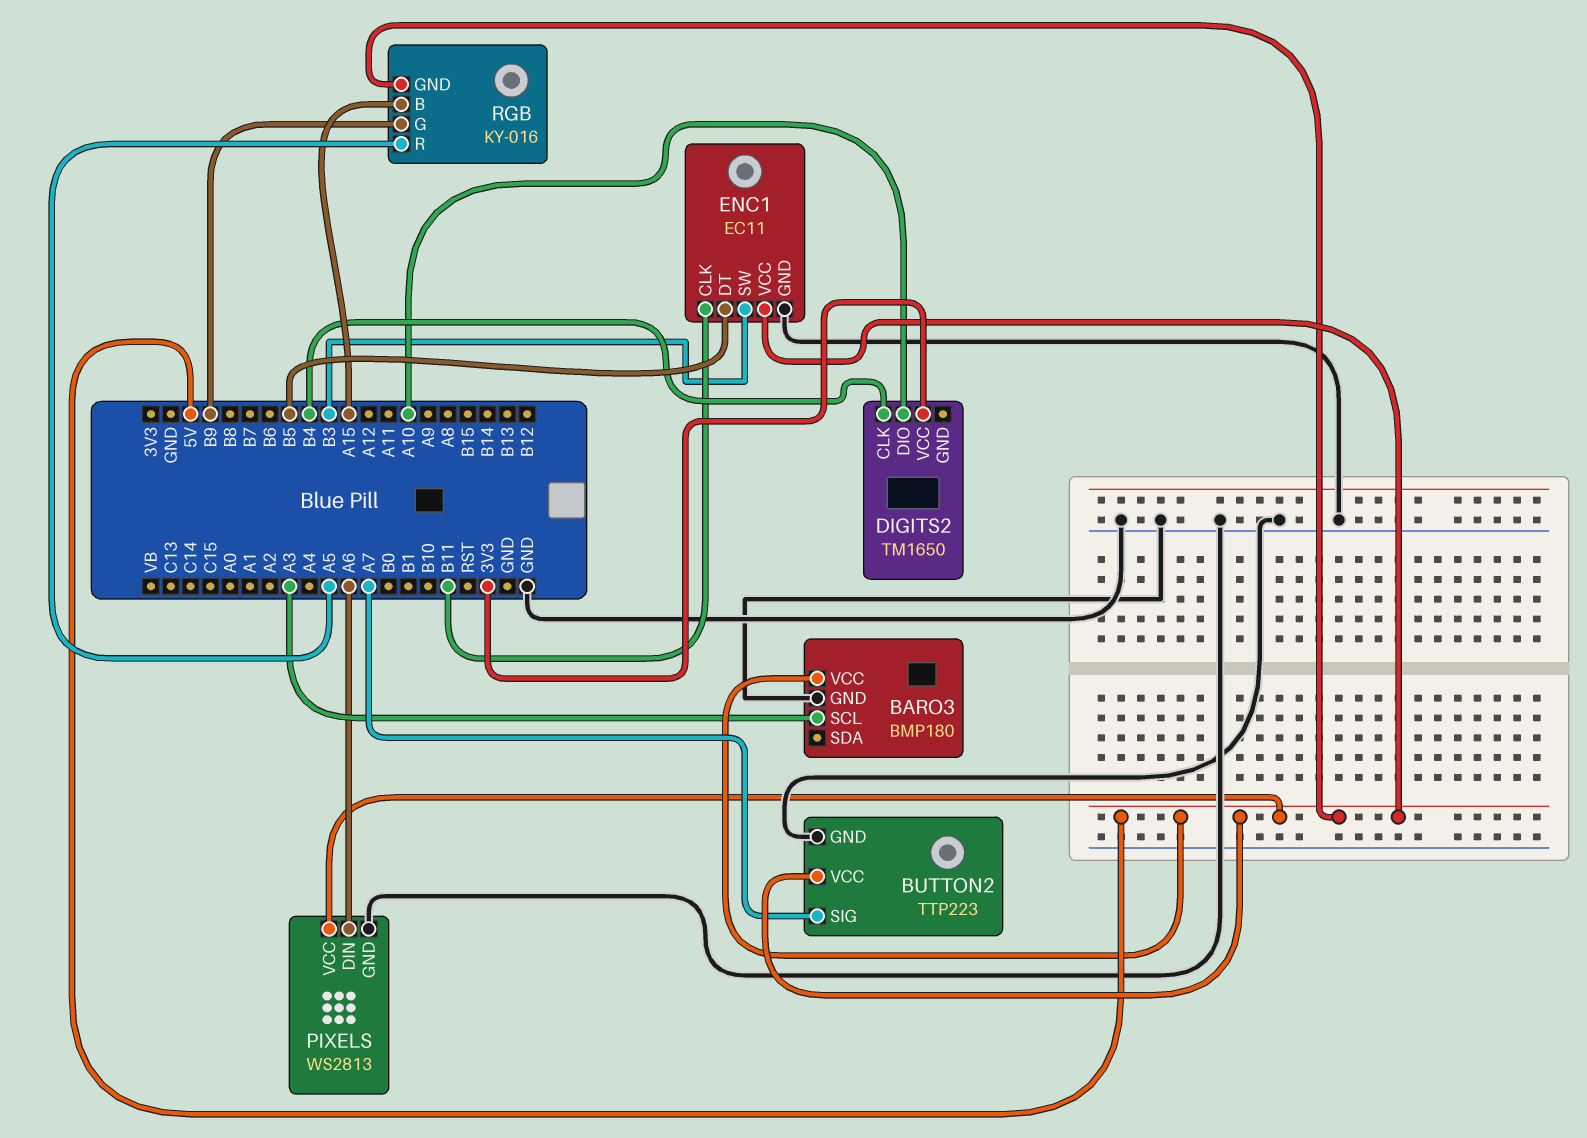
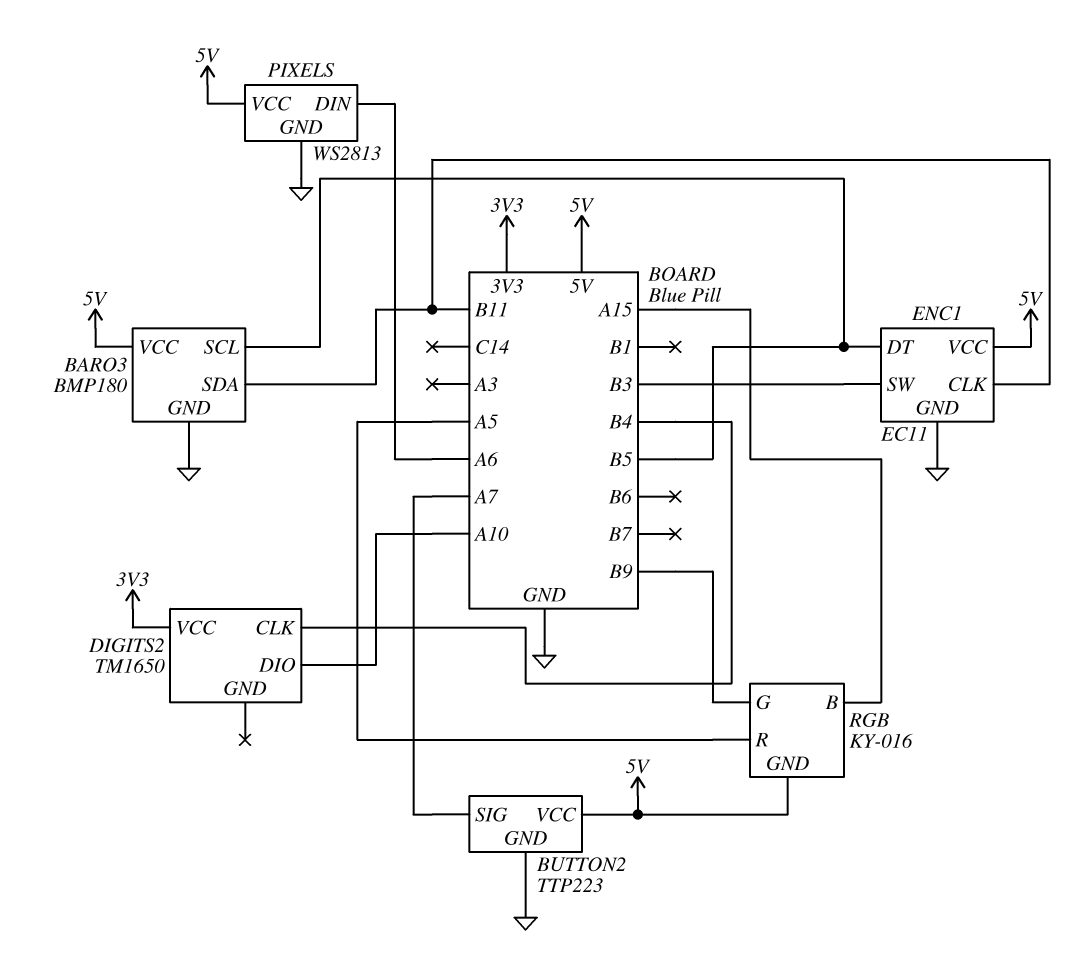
BARO3 pin SCL: A3 -> B5
BARO3 pin SDA: none -> B11

